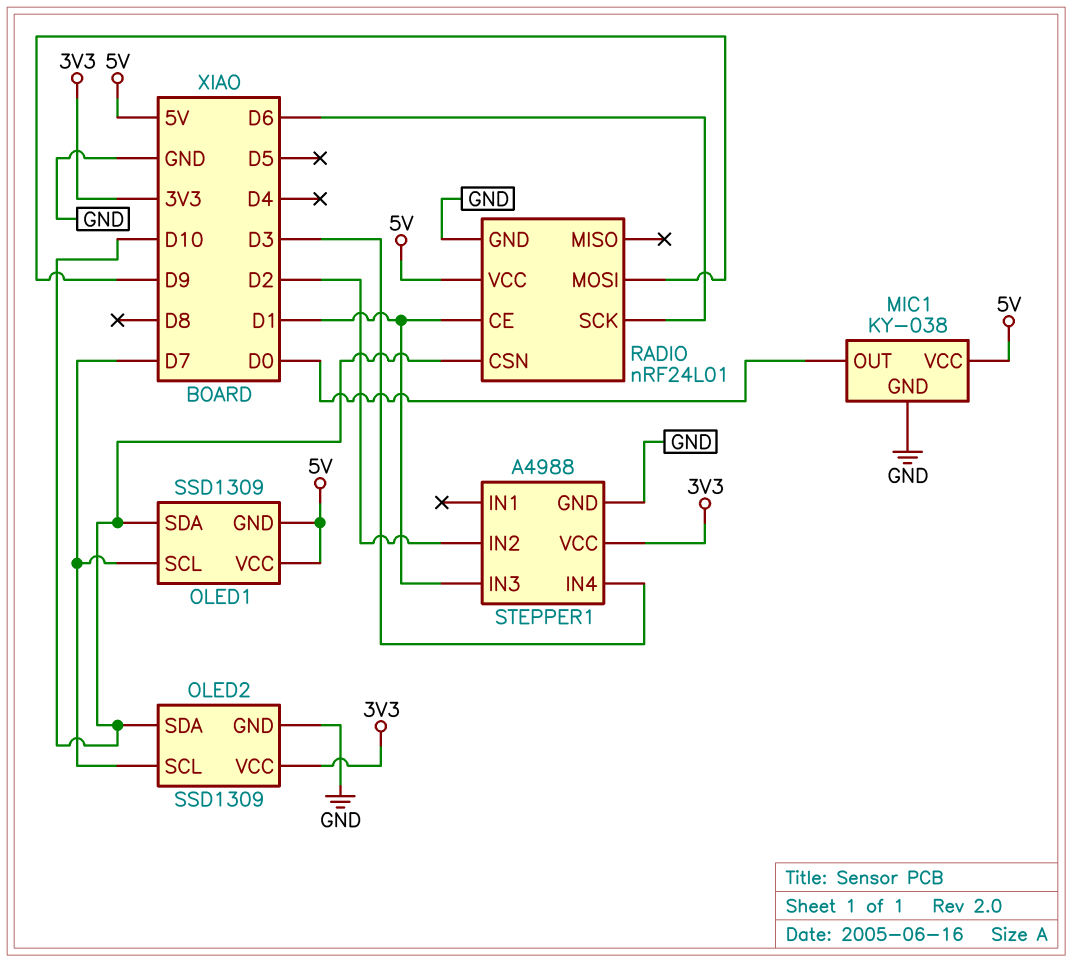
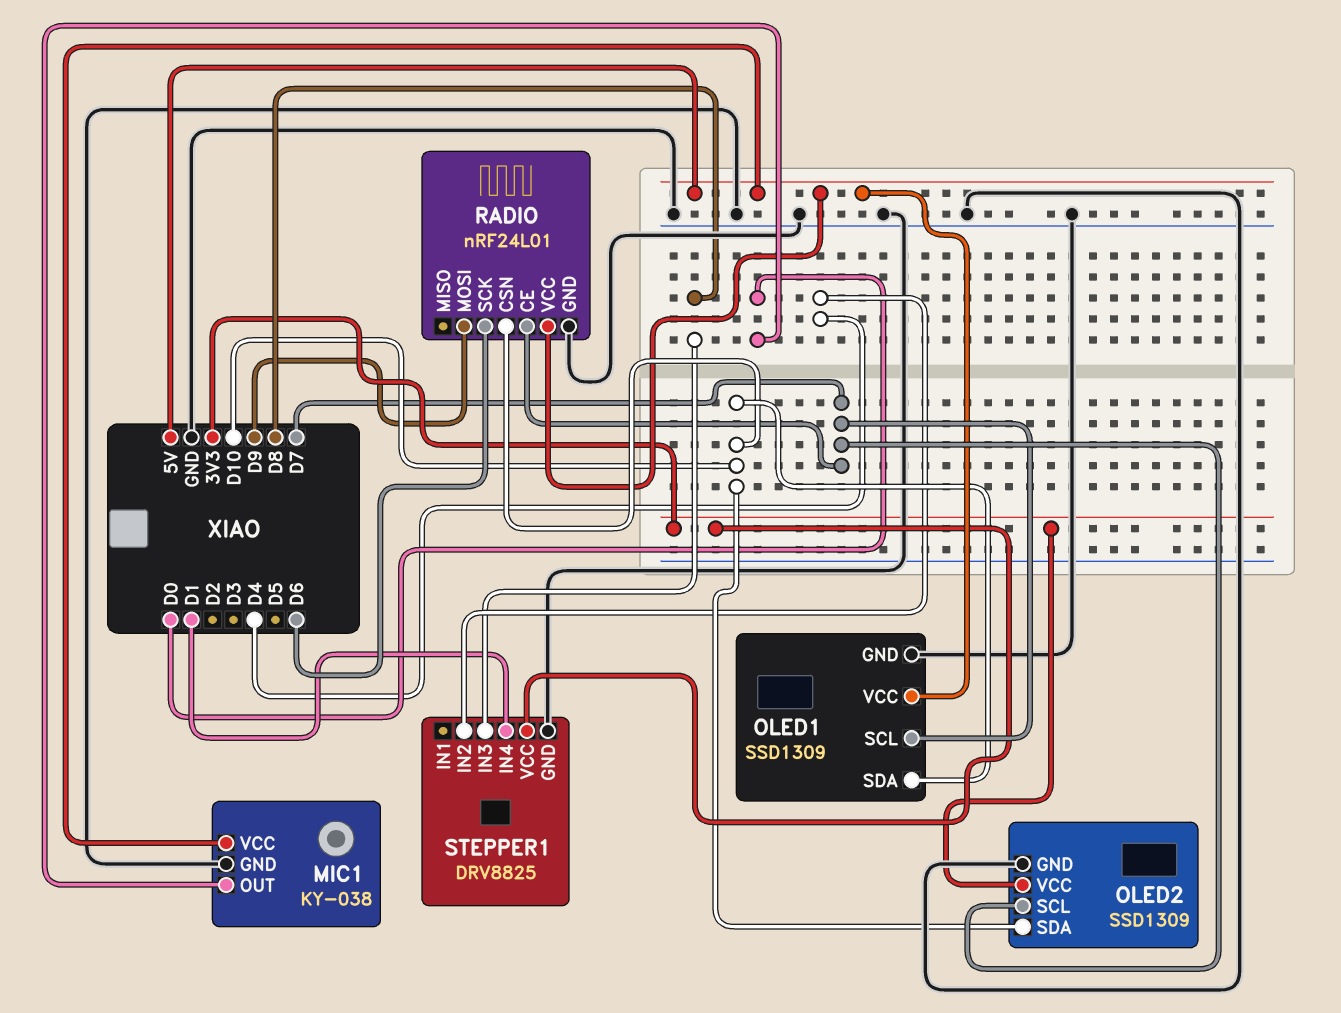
OLED1 pin GND: 5V -> GND
RADIO pin CE: D1 -> D7
STEPPER1: A4988 -> DRV8825
STEPPER1 pin IN2: D2 -> D4
STEPPER1 pin IN3: D1 -> D8
STEPPER1 pin IN4: D3 -> D1

